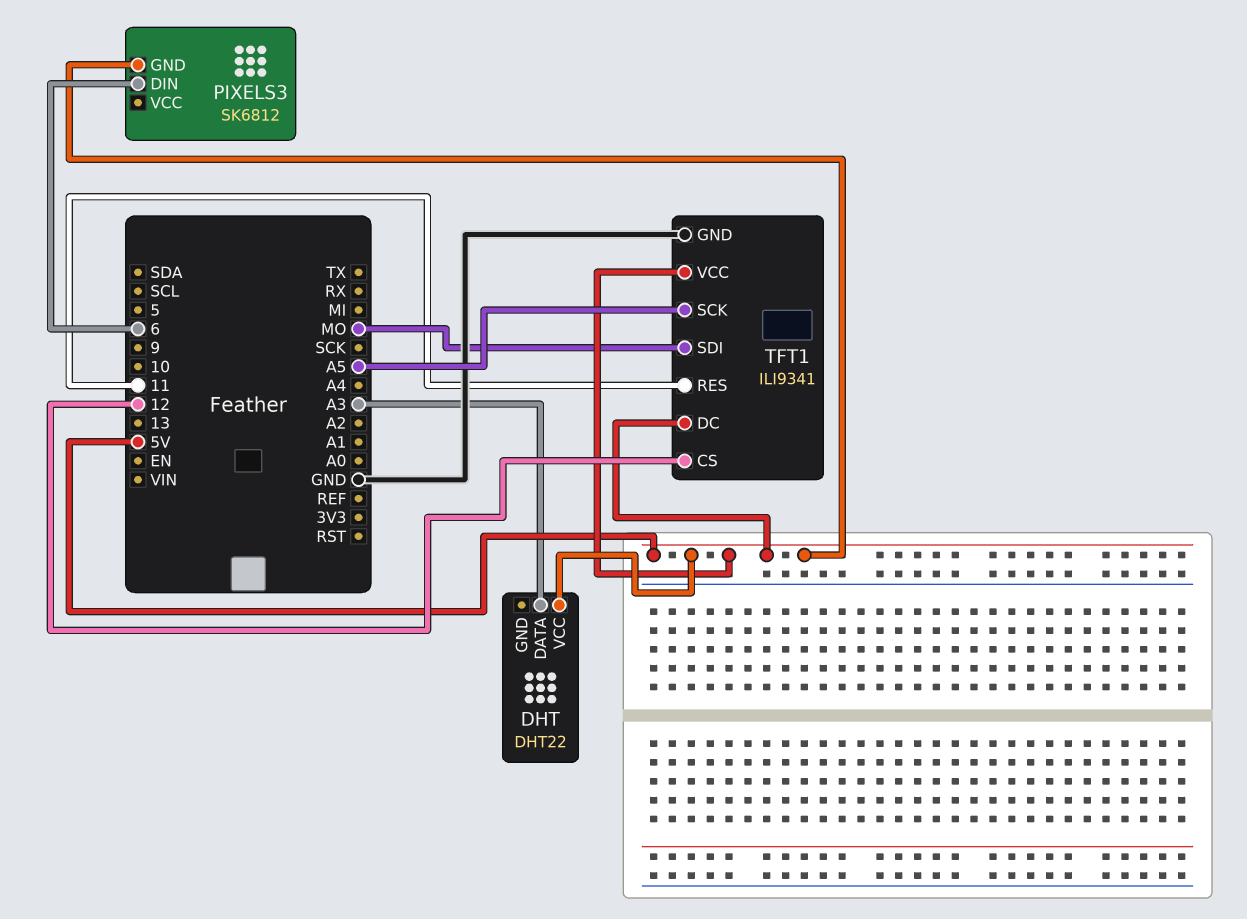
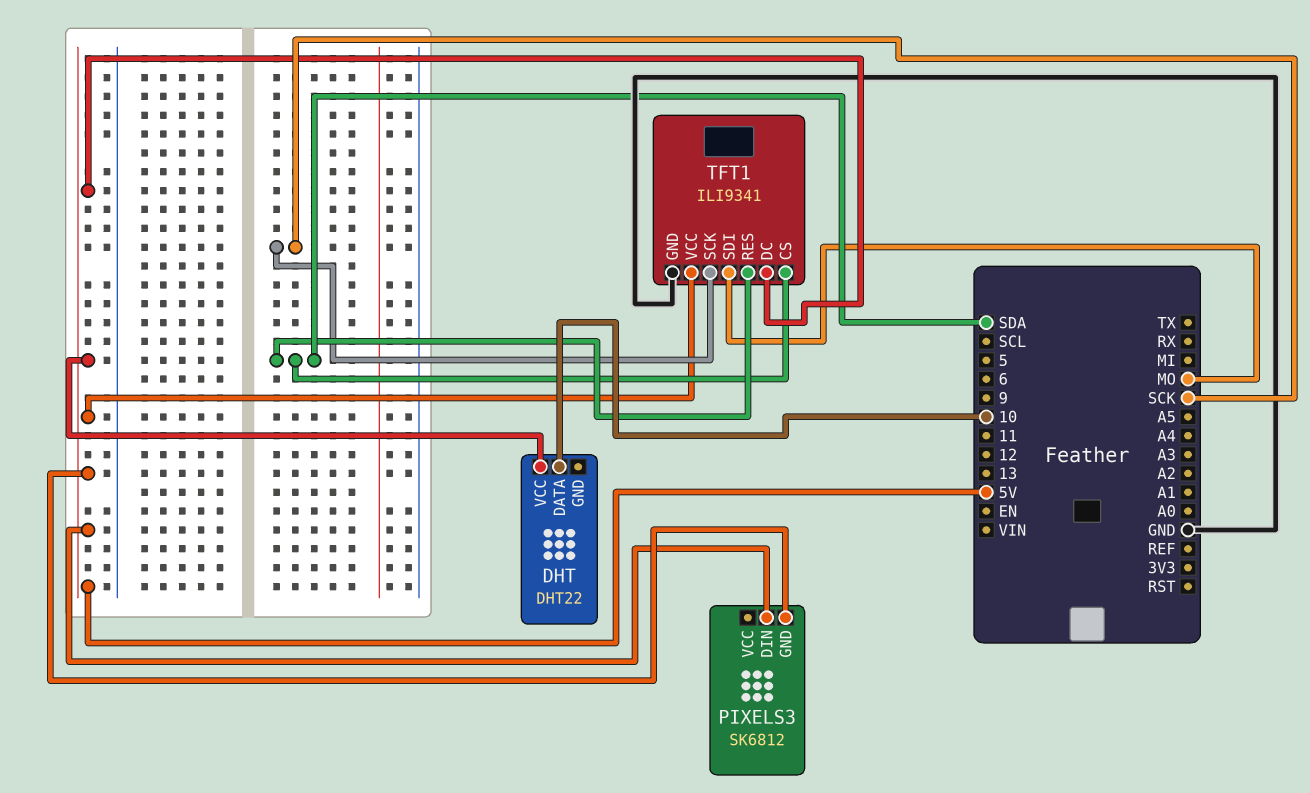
DHT pin DATA: A3 -> 10
PIXELS3 pin DIN: 6 -> 5V
TFT1 pin CS: 12 -> SDA
TFT1 pin RES: 11 -> SDA
TFT1 pin SCK: A5 -> SCK

